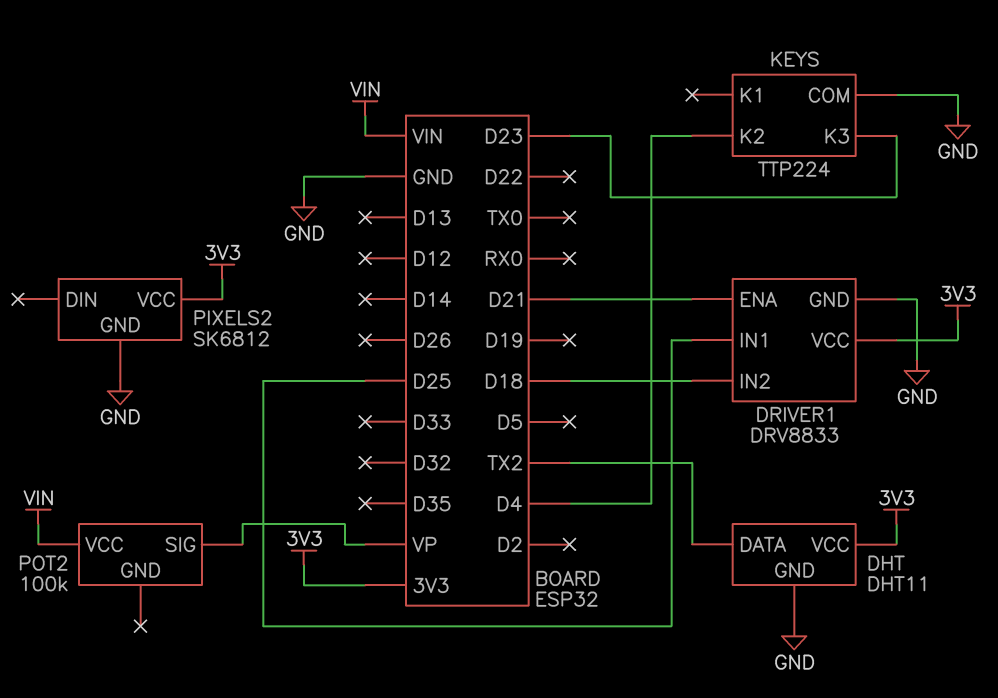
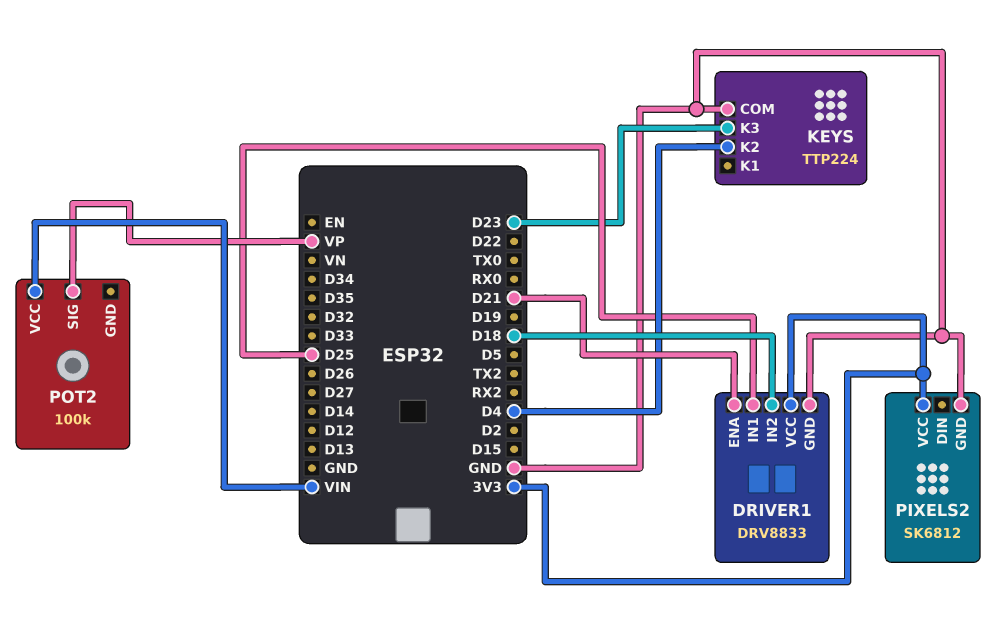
DHT: DHT11 -> none
DHT pin DATA: TX2 -> none
DHT pin GND: GND -> none
DHT pin VCC: 3V3 -> none

